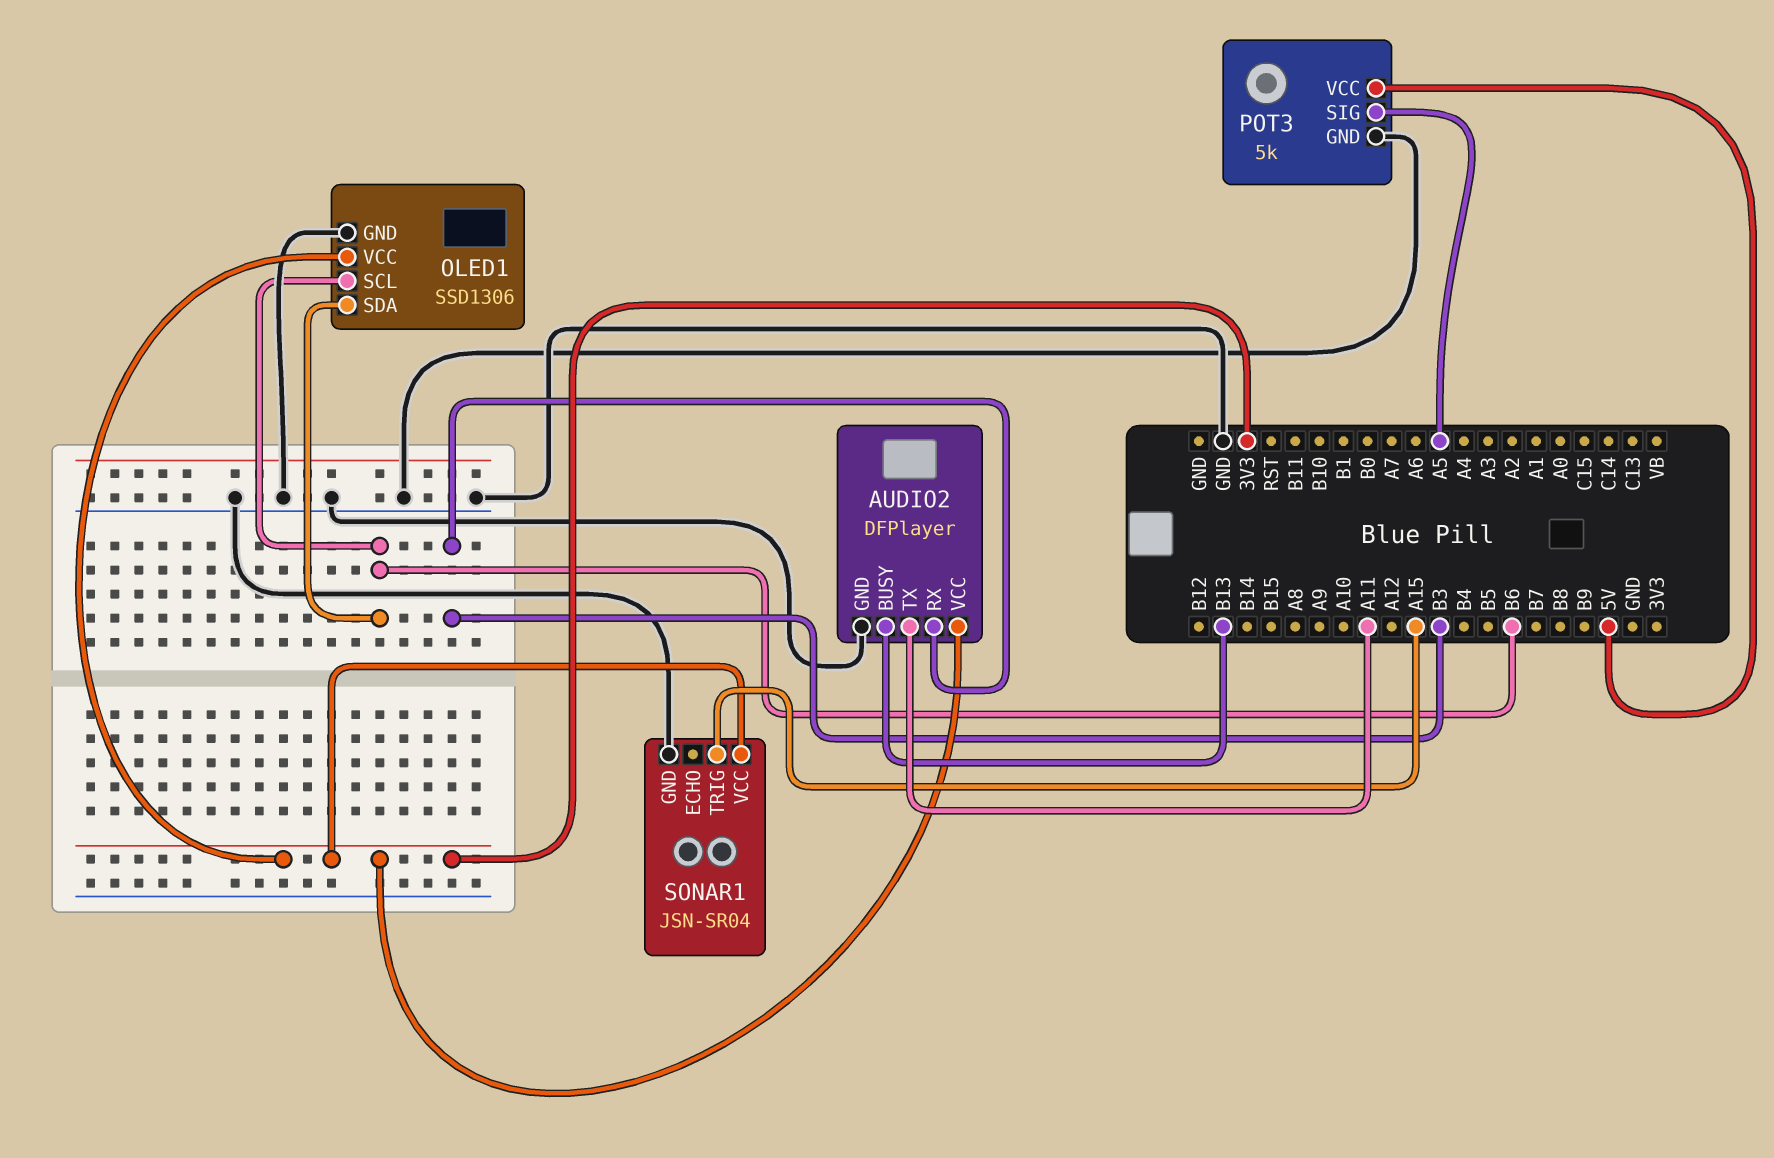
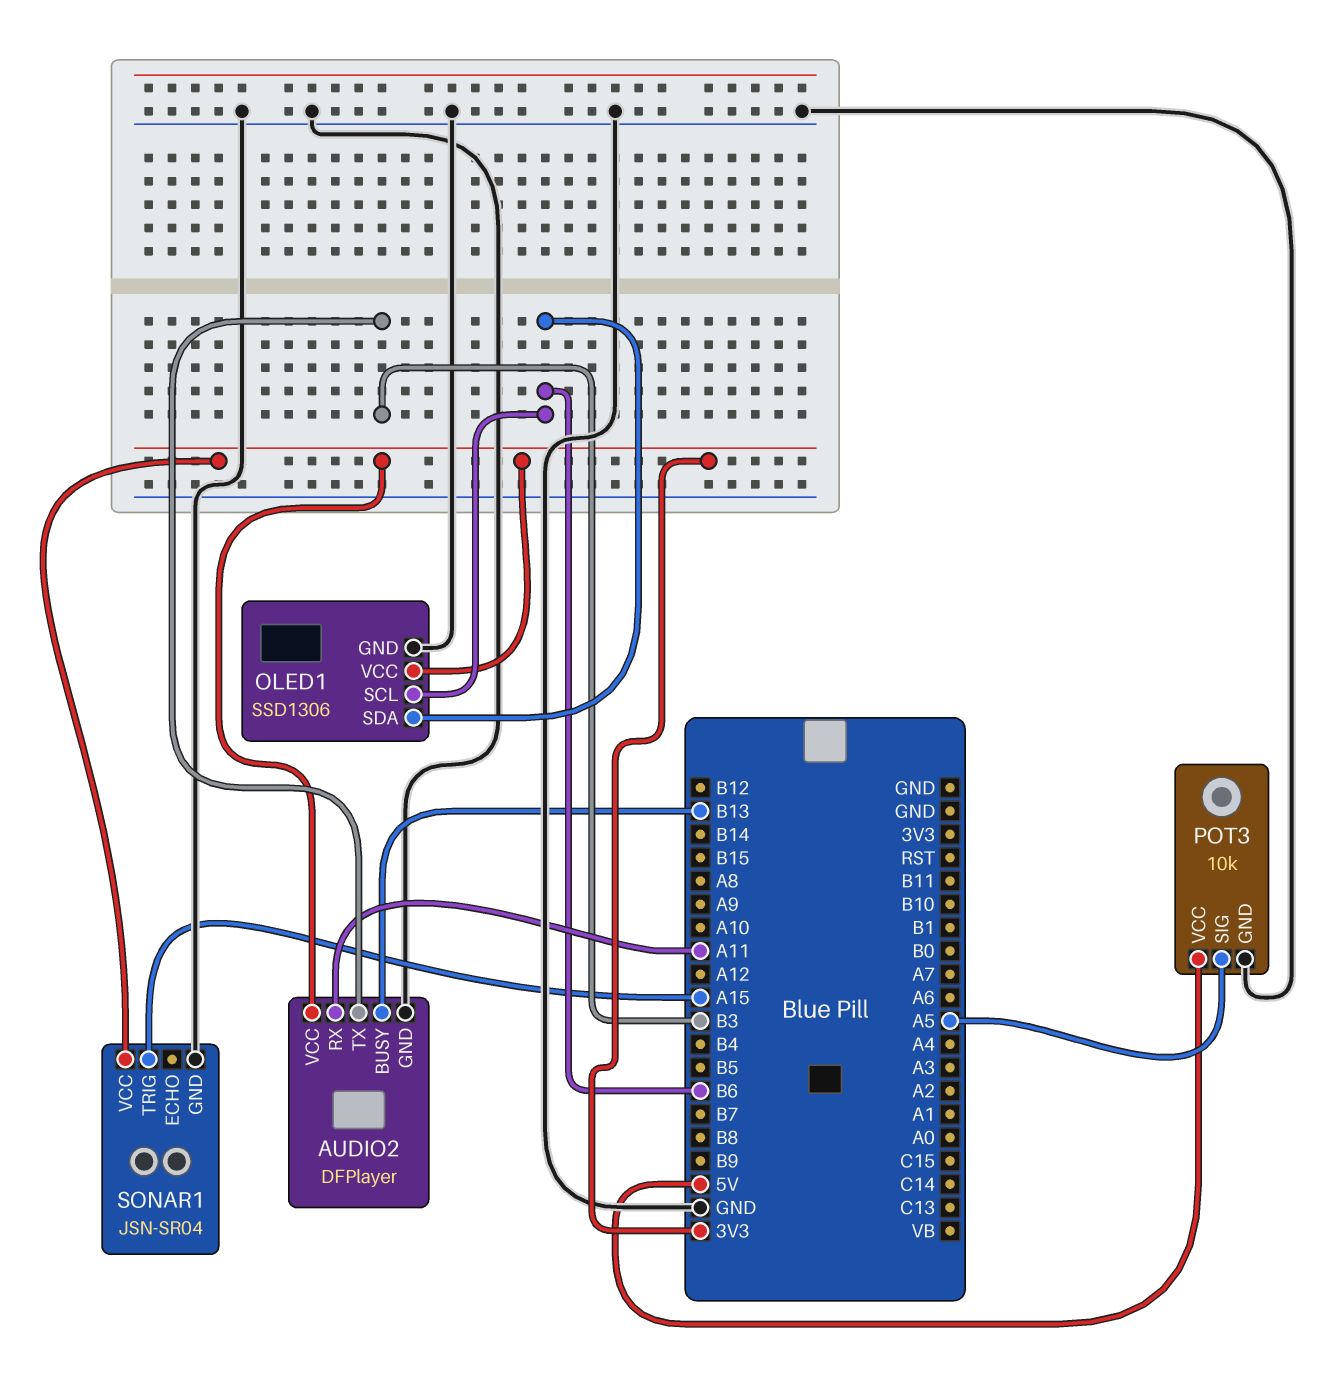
AUDIO2 pin RX: B3 -> A11
AUDIO2 pin TX: A11 -> B3
POT3: 5k -> 10k

